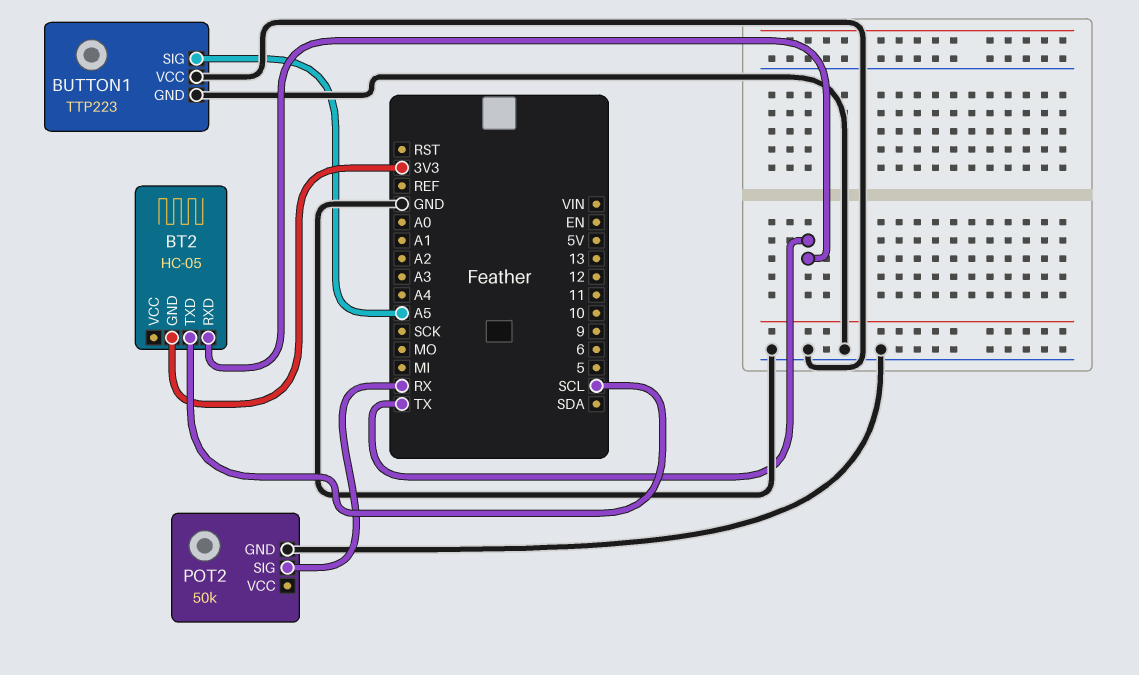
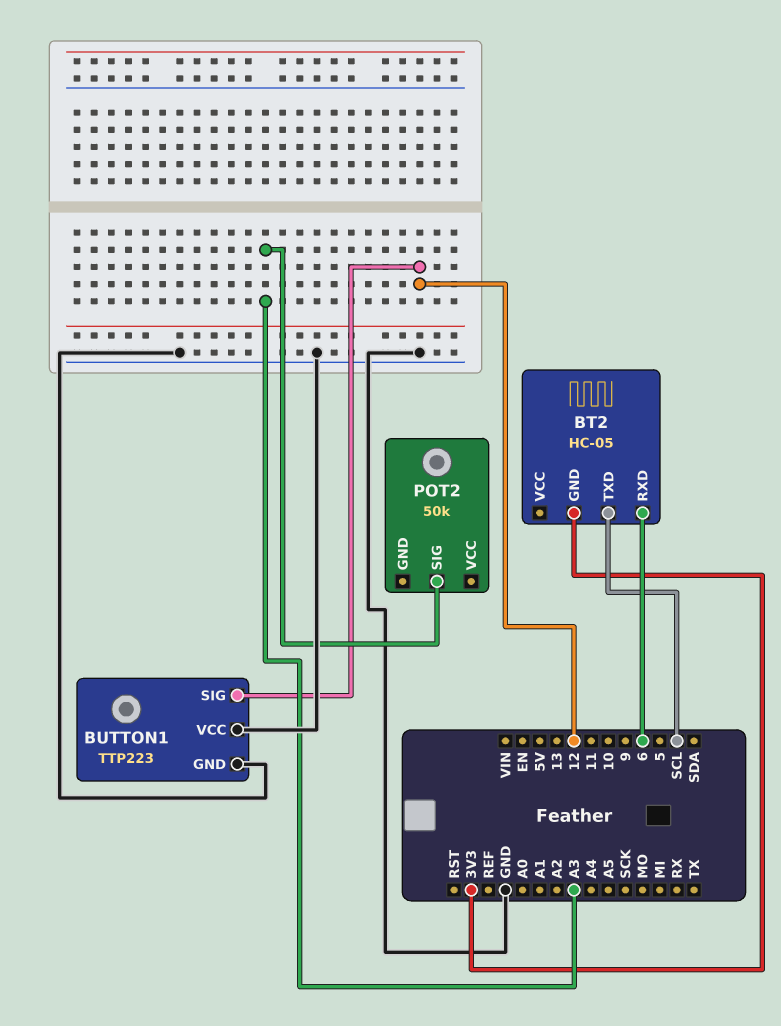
BT2 pin RXD: TX -> 6
BUTTON1 pin SIG: A5 -> 12
POT2 pin GND: GND -> none
POT2 pin SIG: RX -> A3

